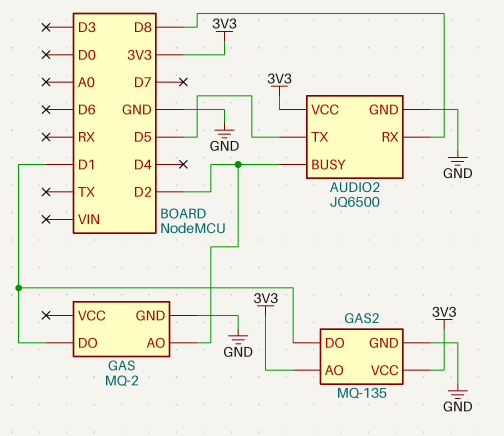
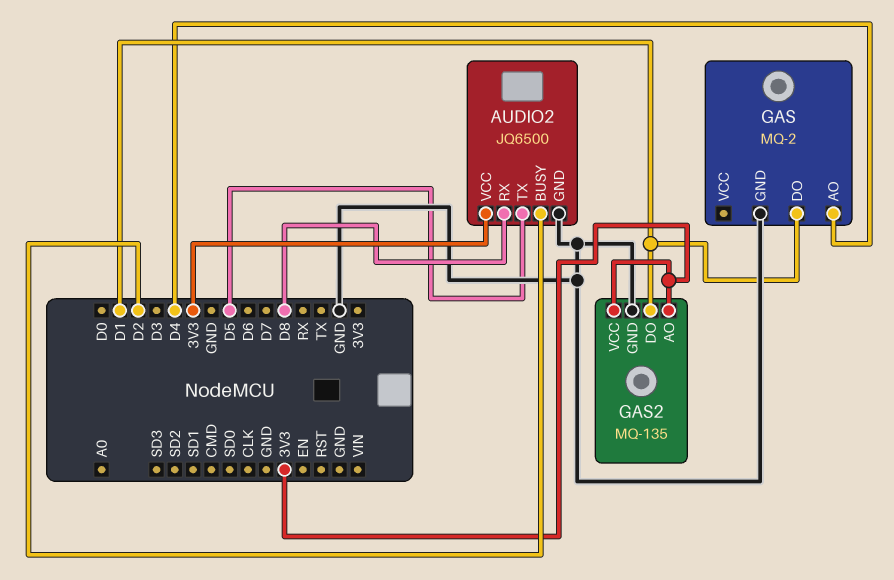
GAS pin AO: D2 -> D4

